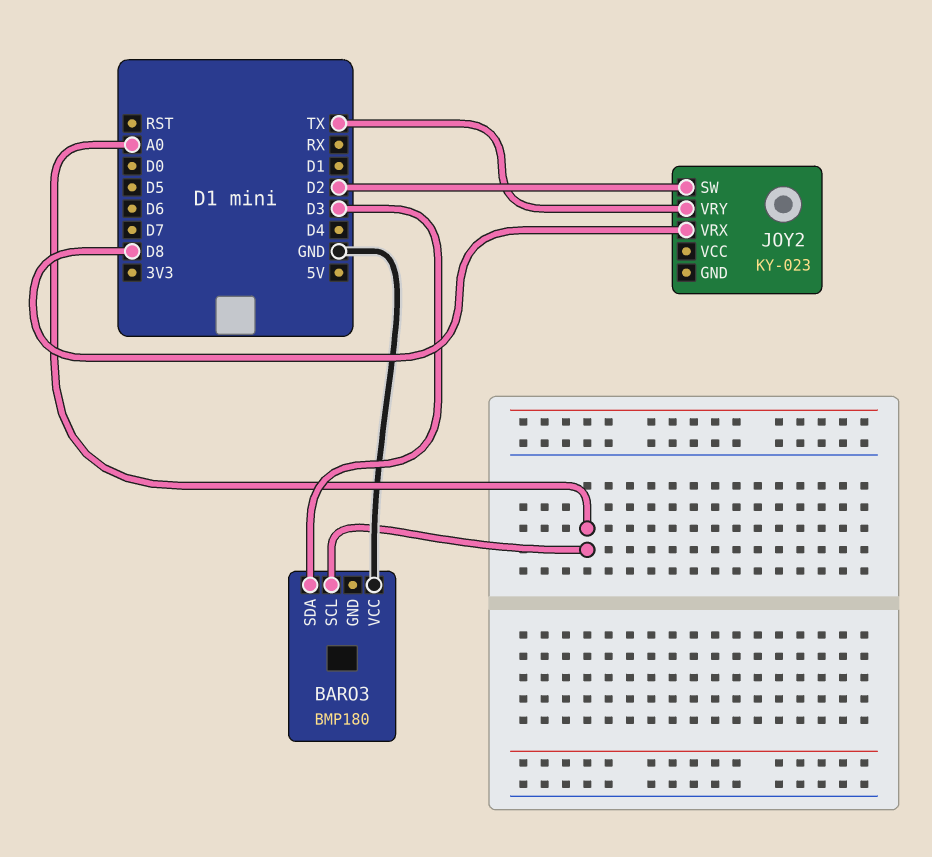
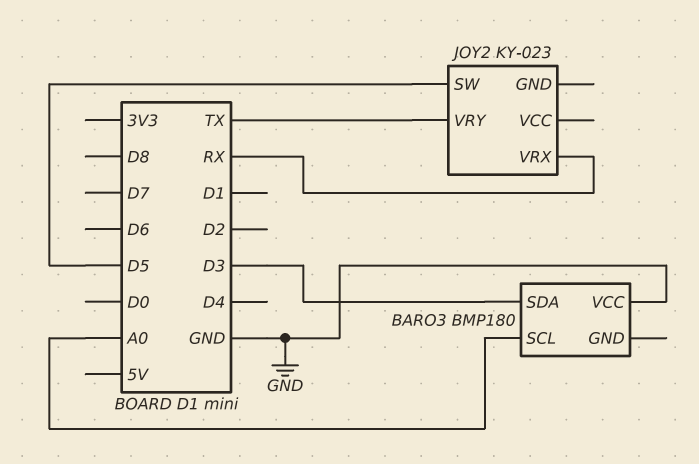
JOY2 pin SW: D2 -> D5
JOY2 pin VRX: D8 -> RX

